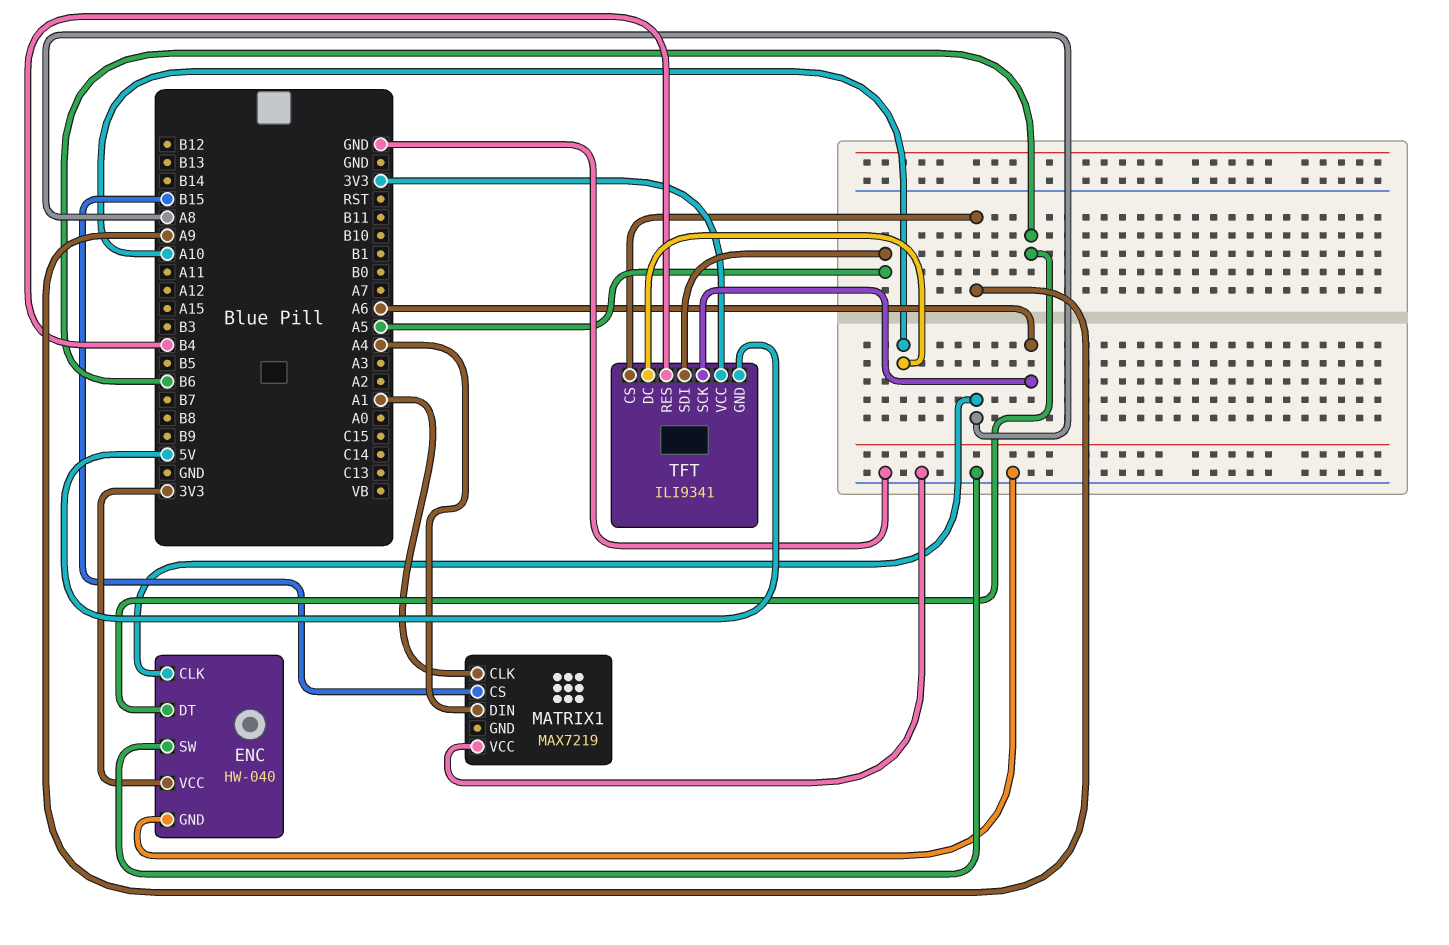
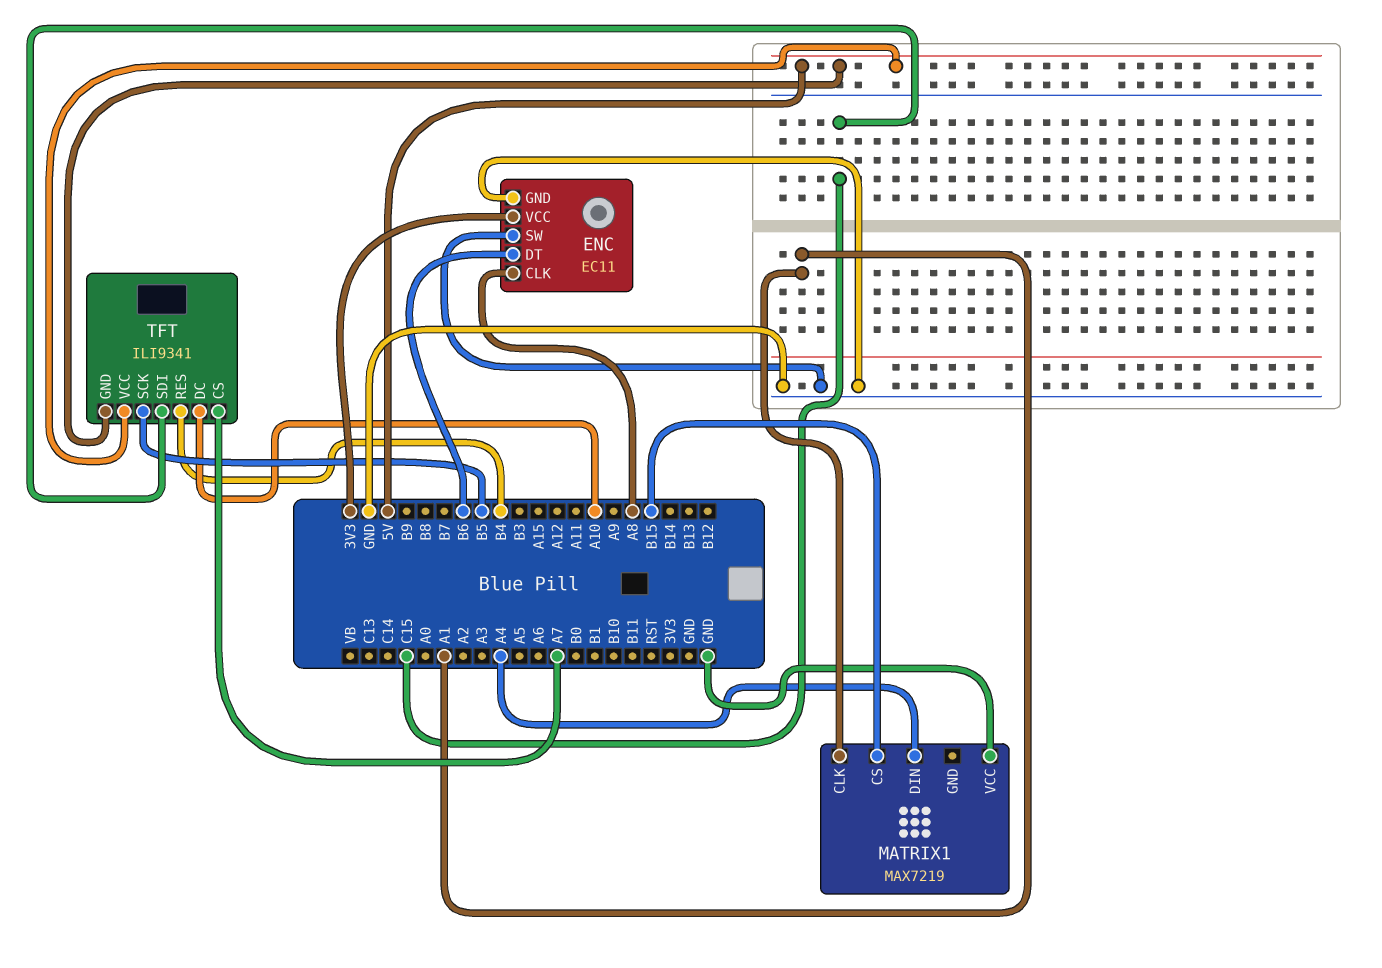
ENC: HW-040 -> EC11
TFT pin CS: A9 -> A7
TFT pin SCK: A6 -> B5
TFT pin SDI: A5 -> C15
TFT pin VCC: 3V3 -> 5V

